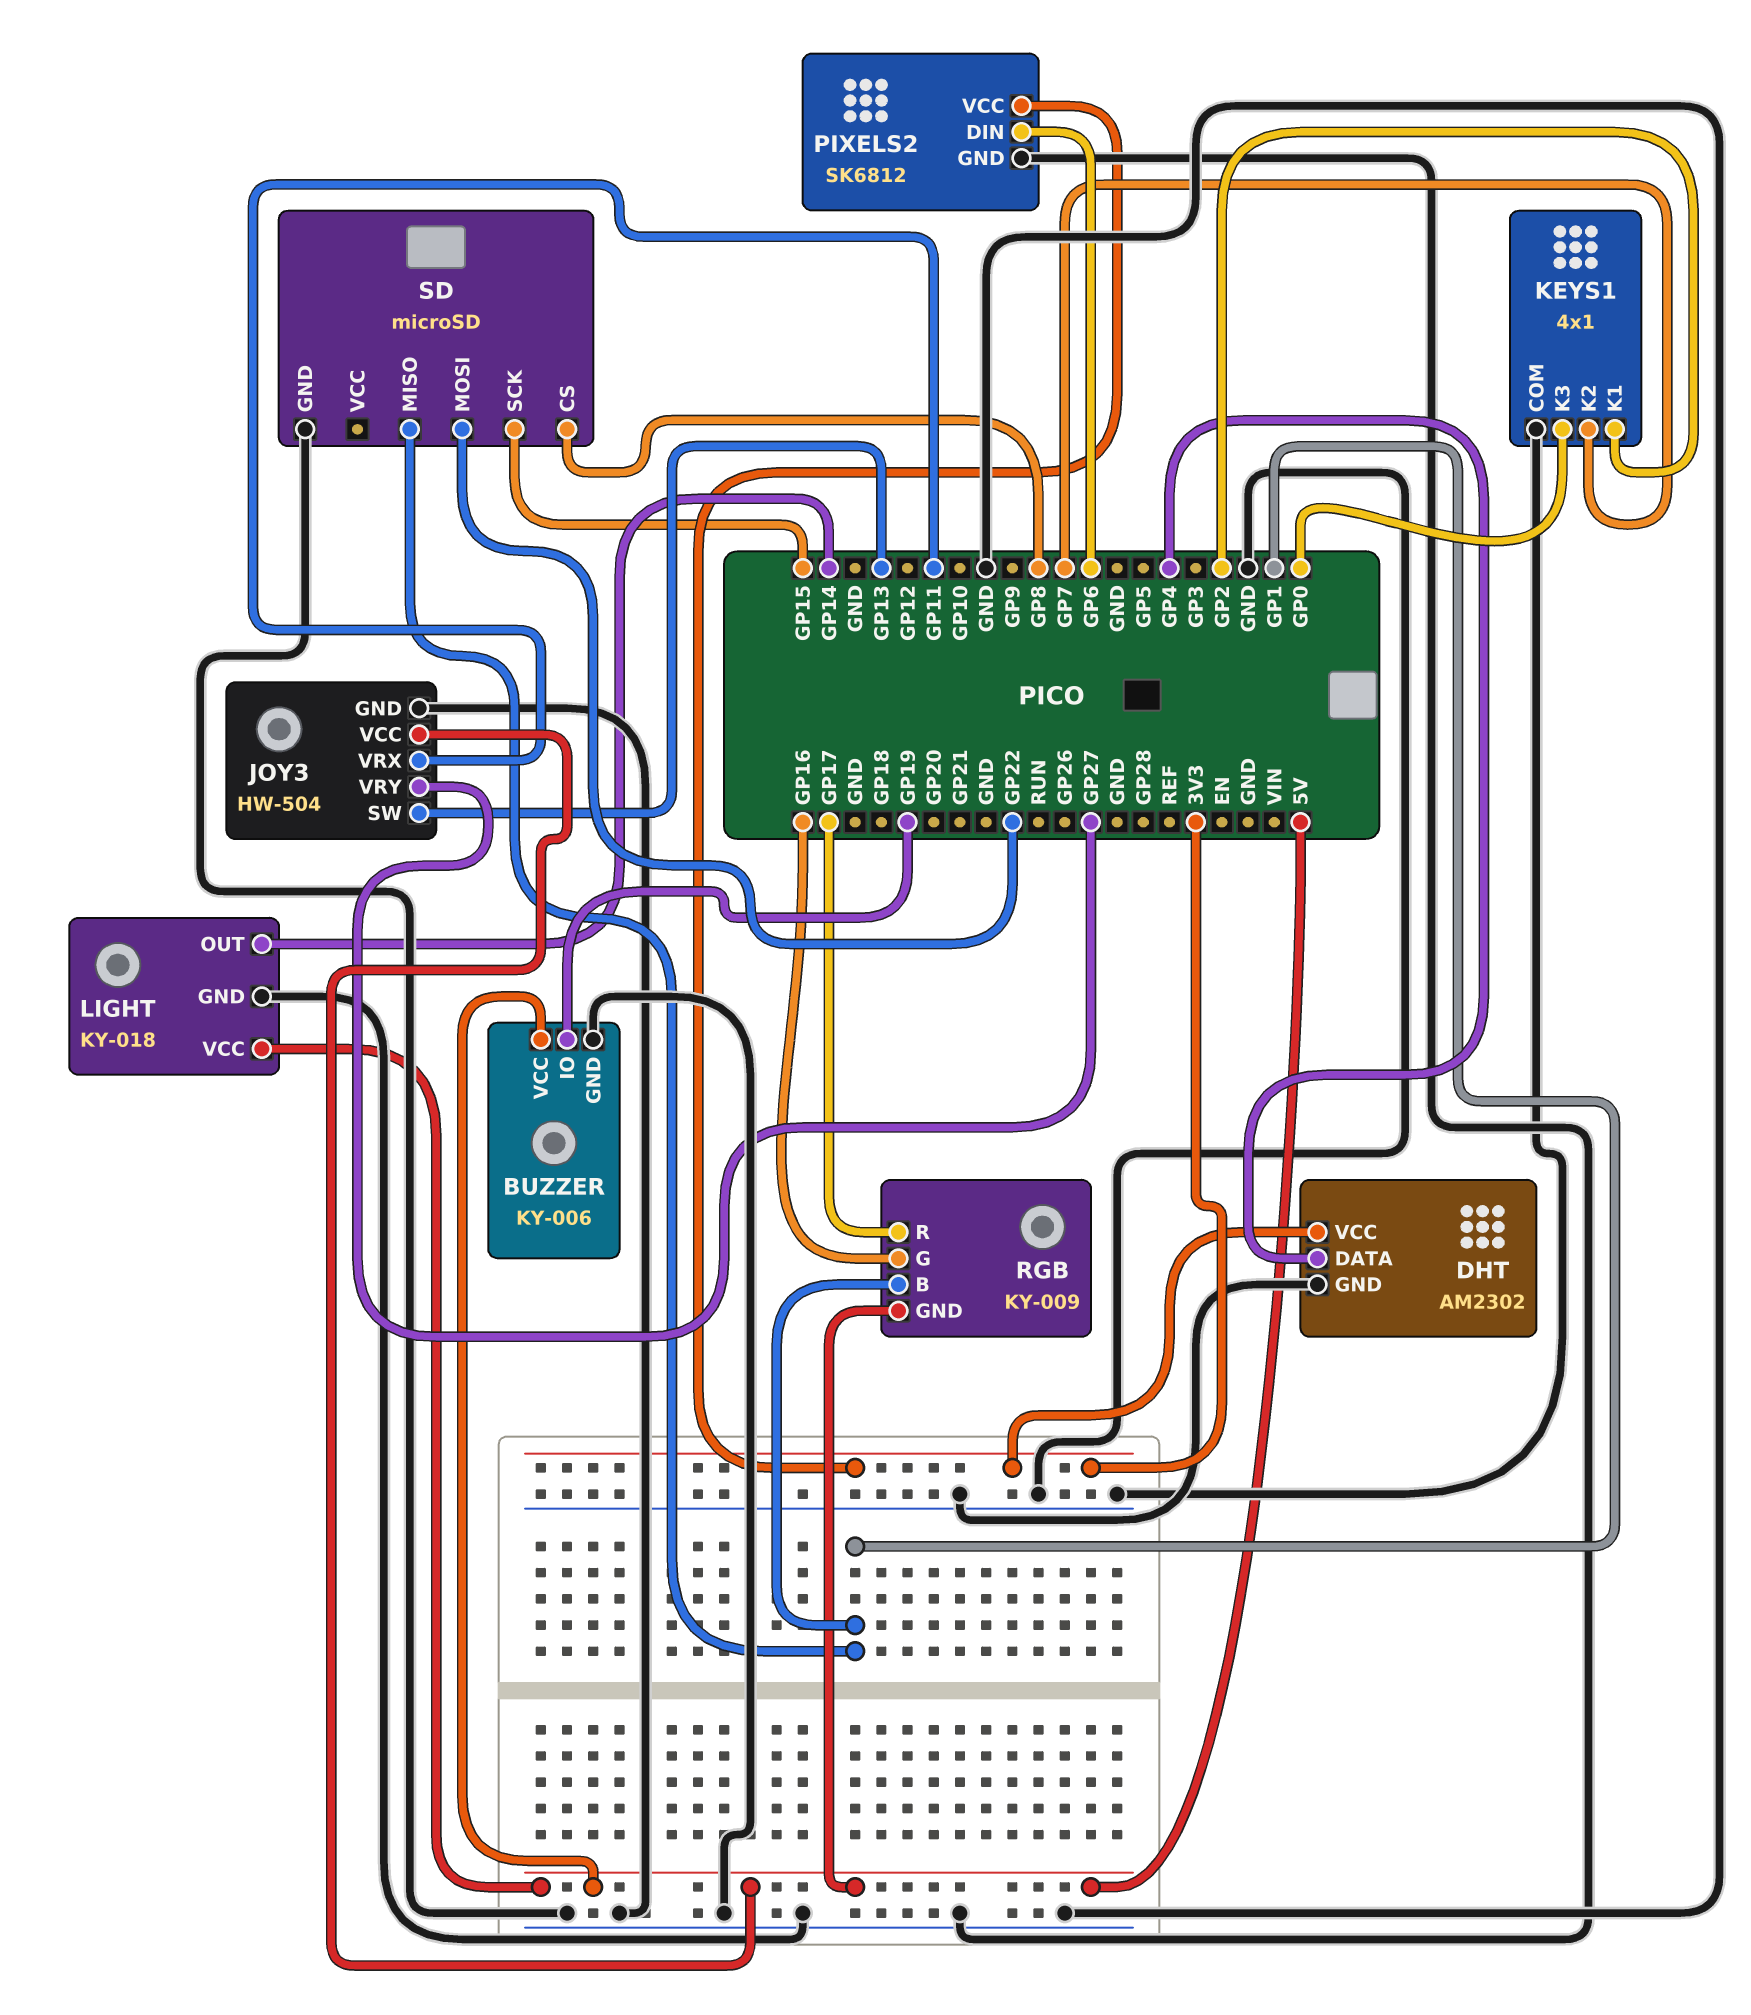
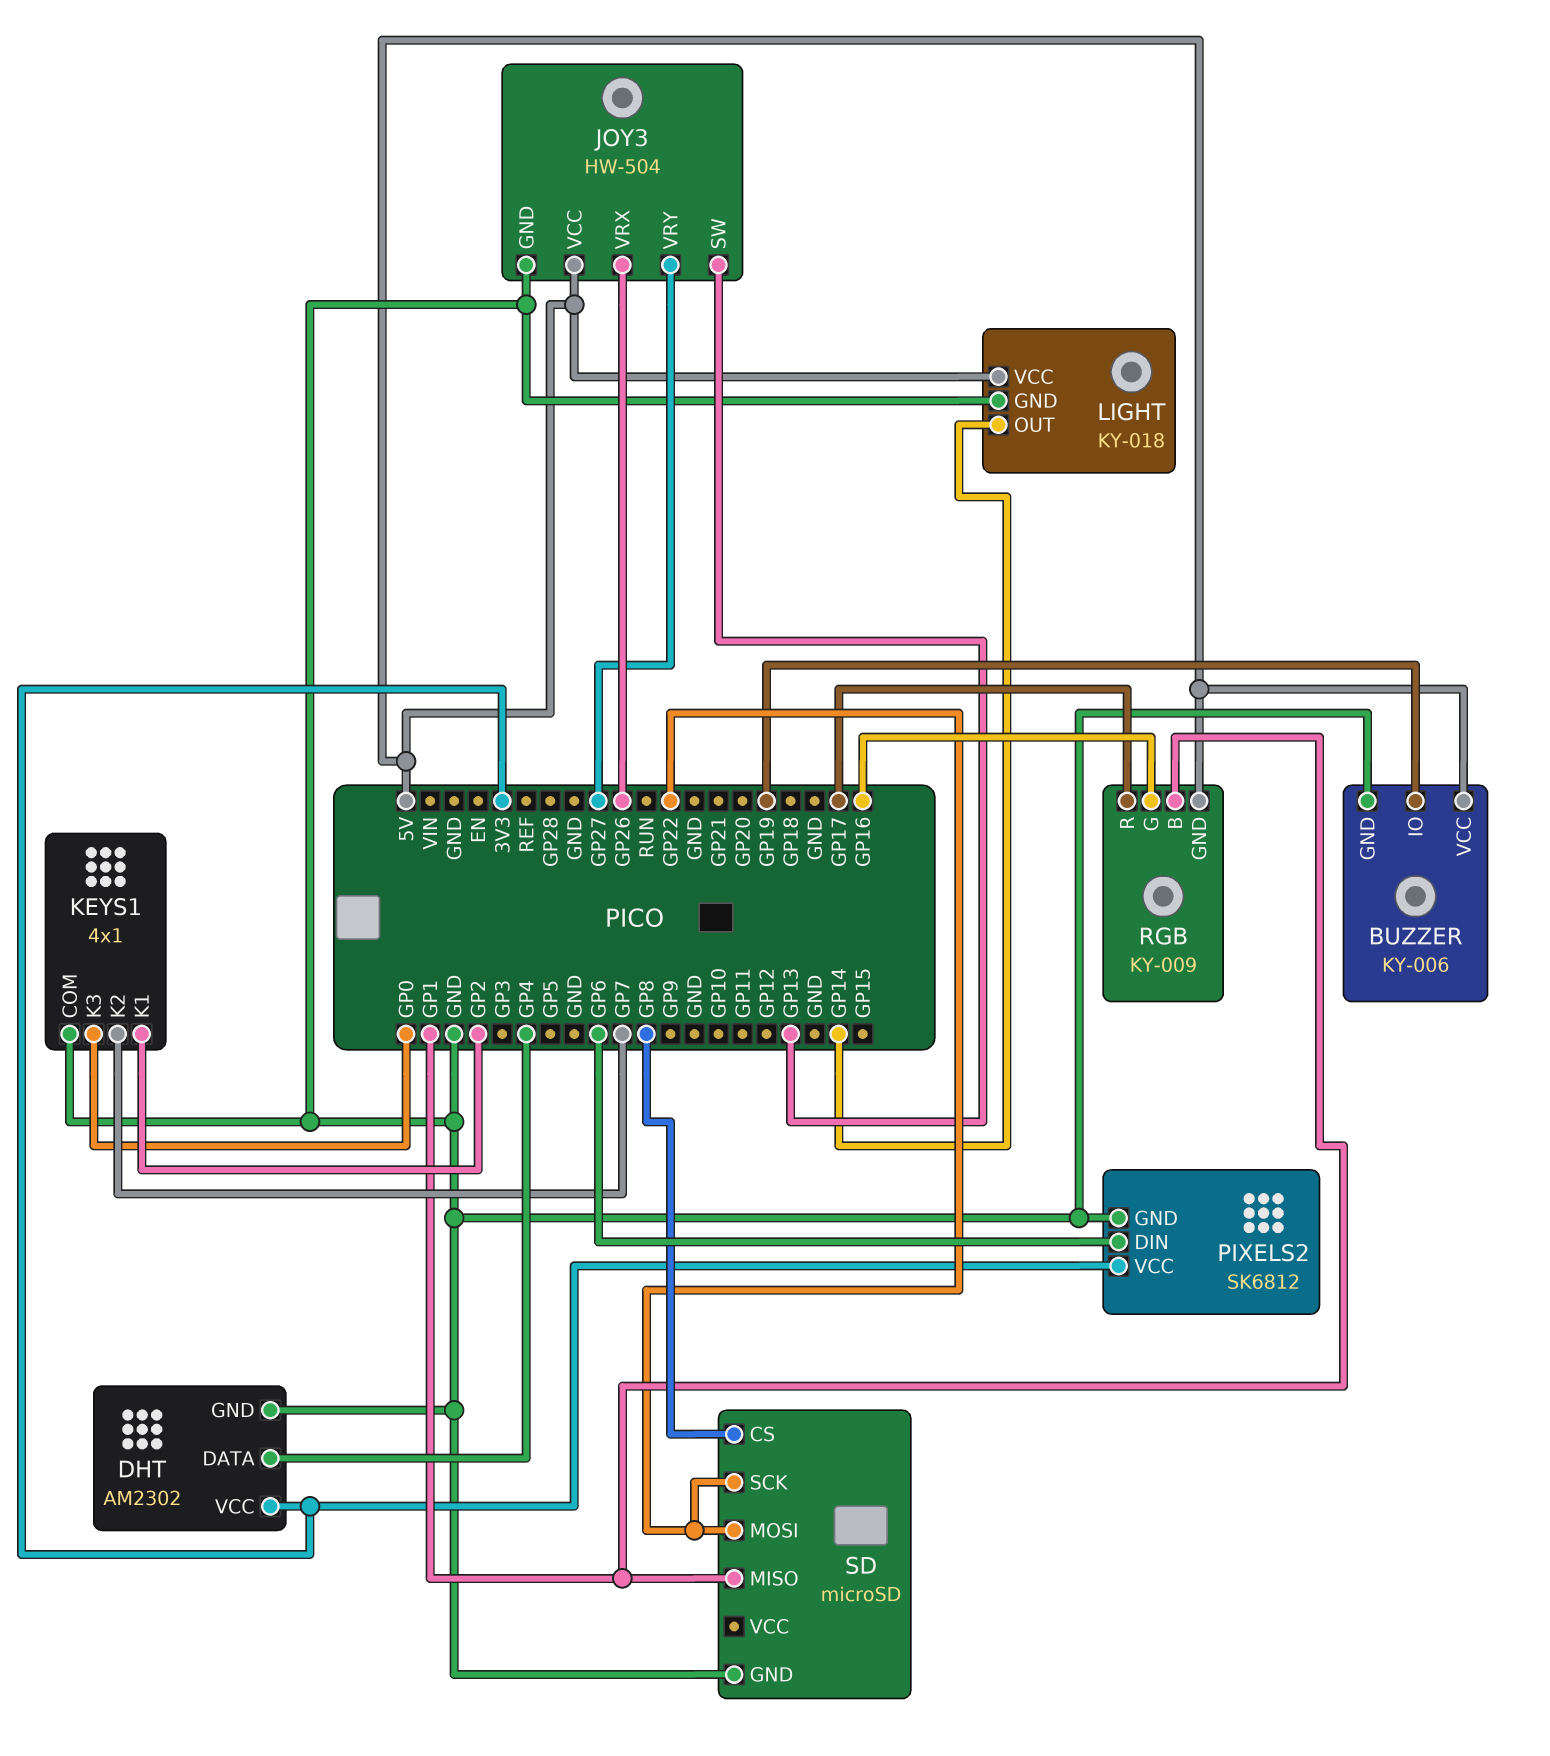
JOY3 pin VRX: GP11 -> GP26
SD pin SCK: GP15 -> GP22

